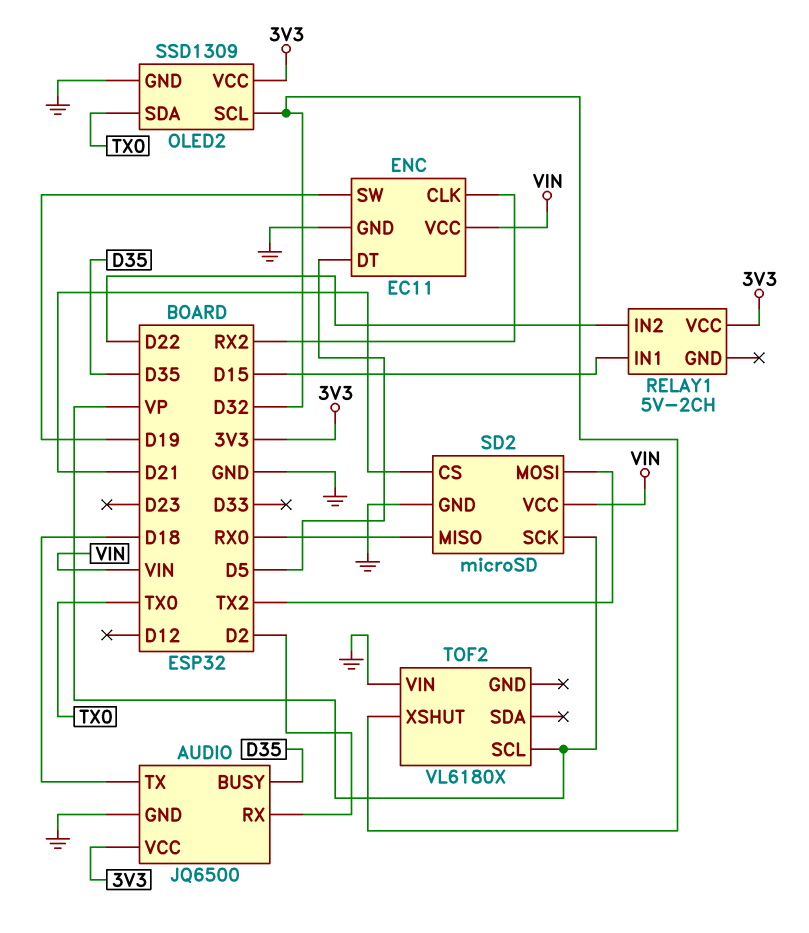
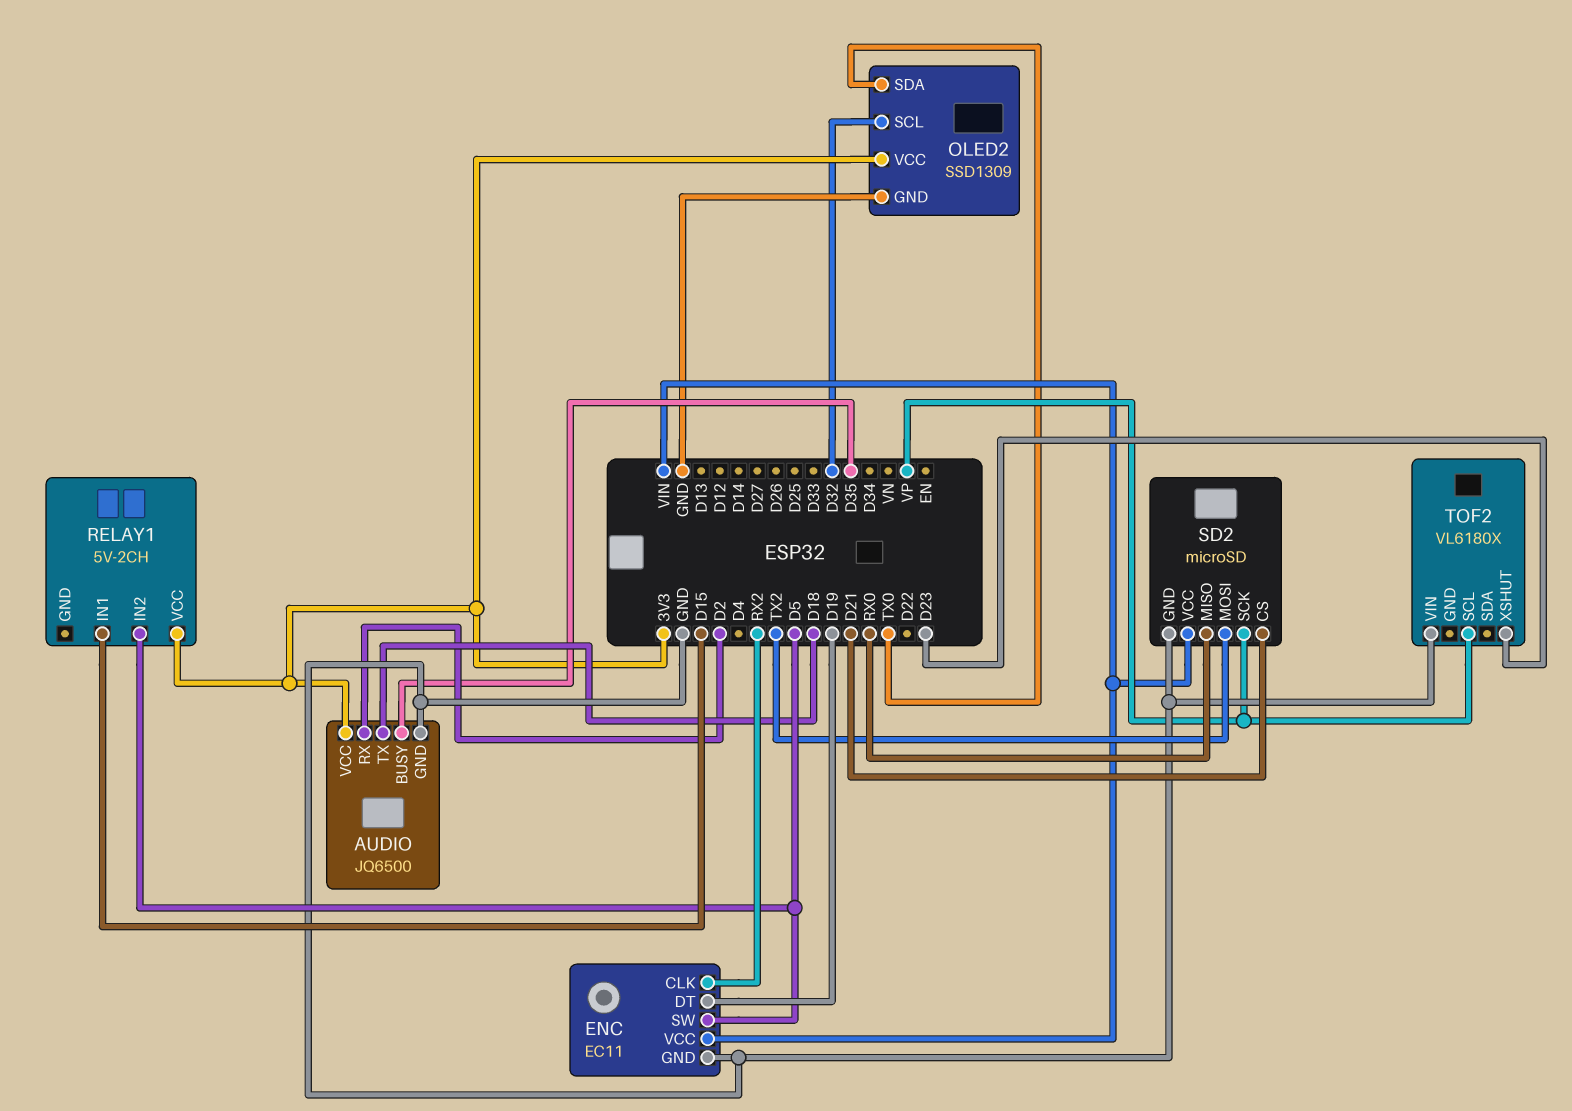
ENC pin DT: D5 -> D19
ENC pin SW: D19 -> D5
RELAY1 pin IN2: D22 -> D5
TOF2 pin XSHUT: D32 -> D23

